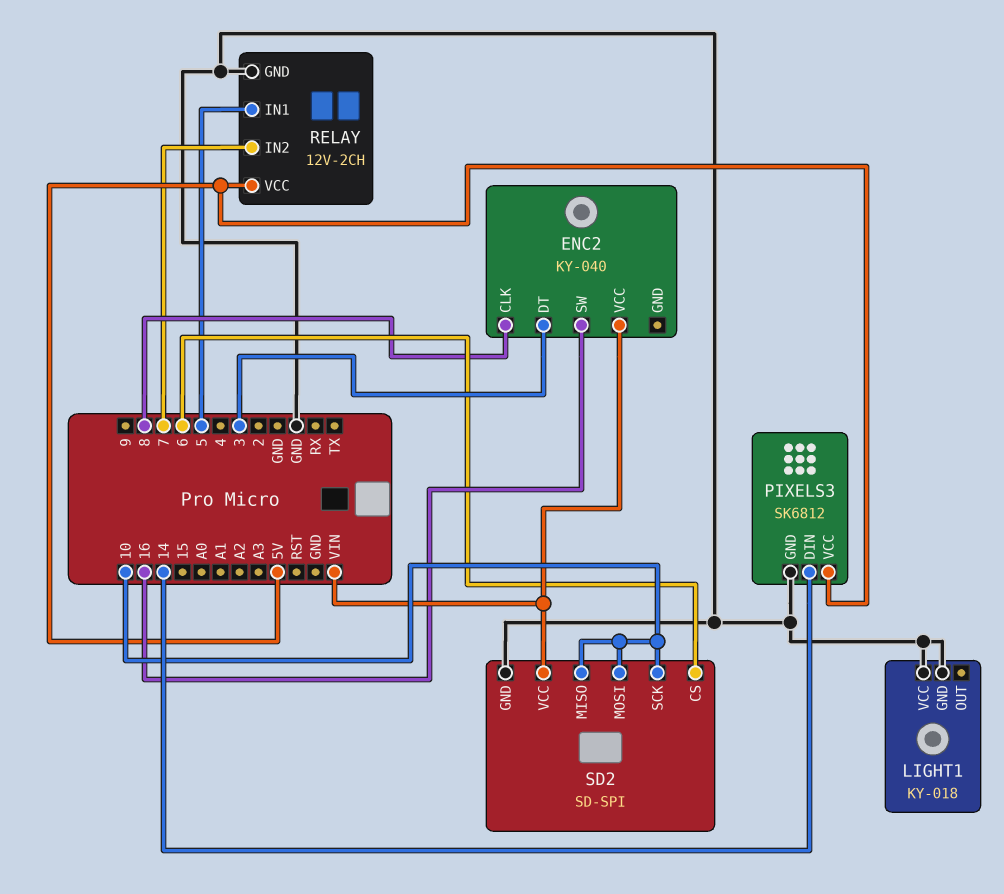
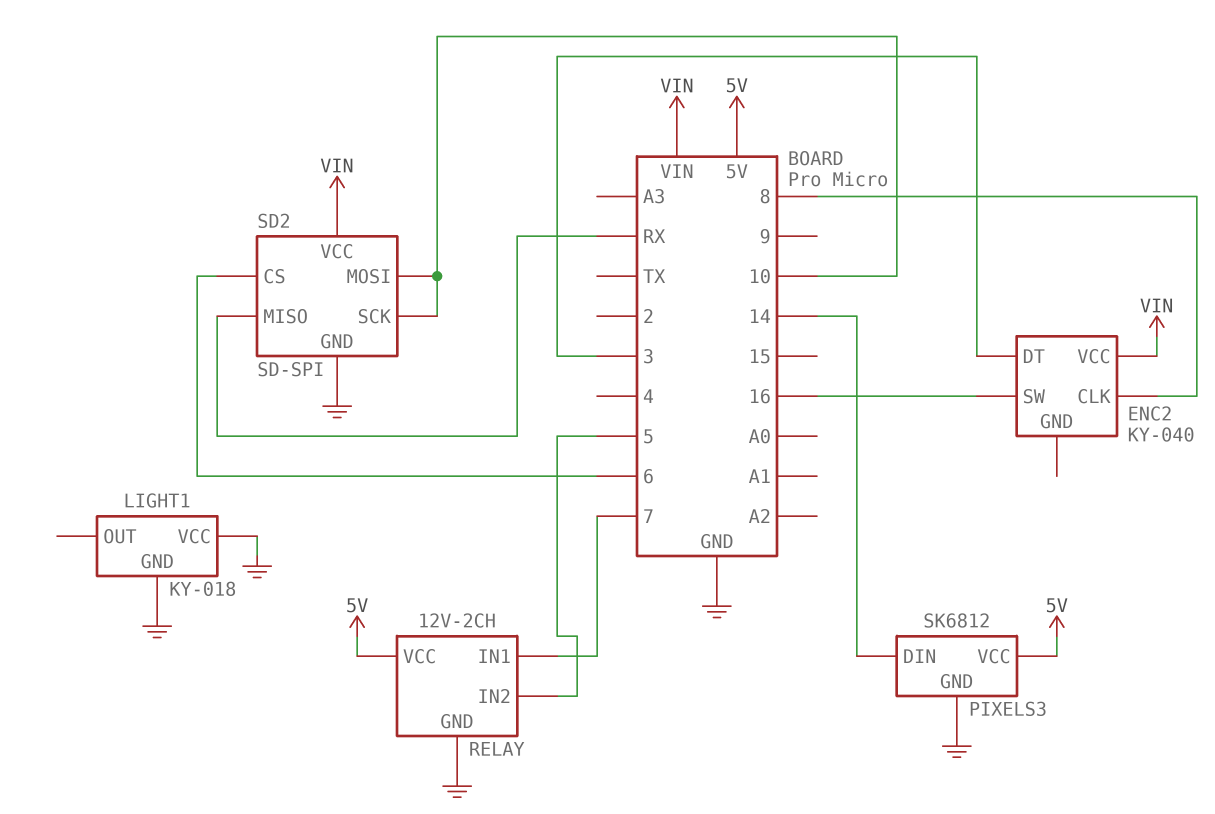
RELAY pin IN1: 5 -> 7
RELAY pin IN2: 7 -> 5
SD2 pin MISO: 10 -> RX

